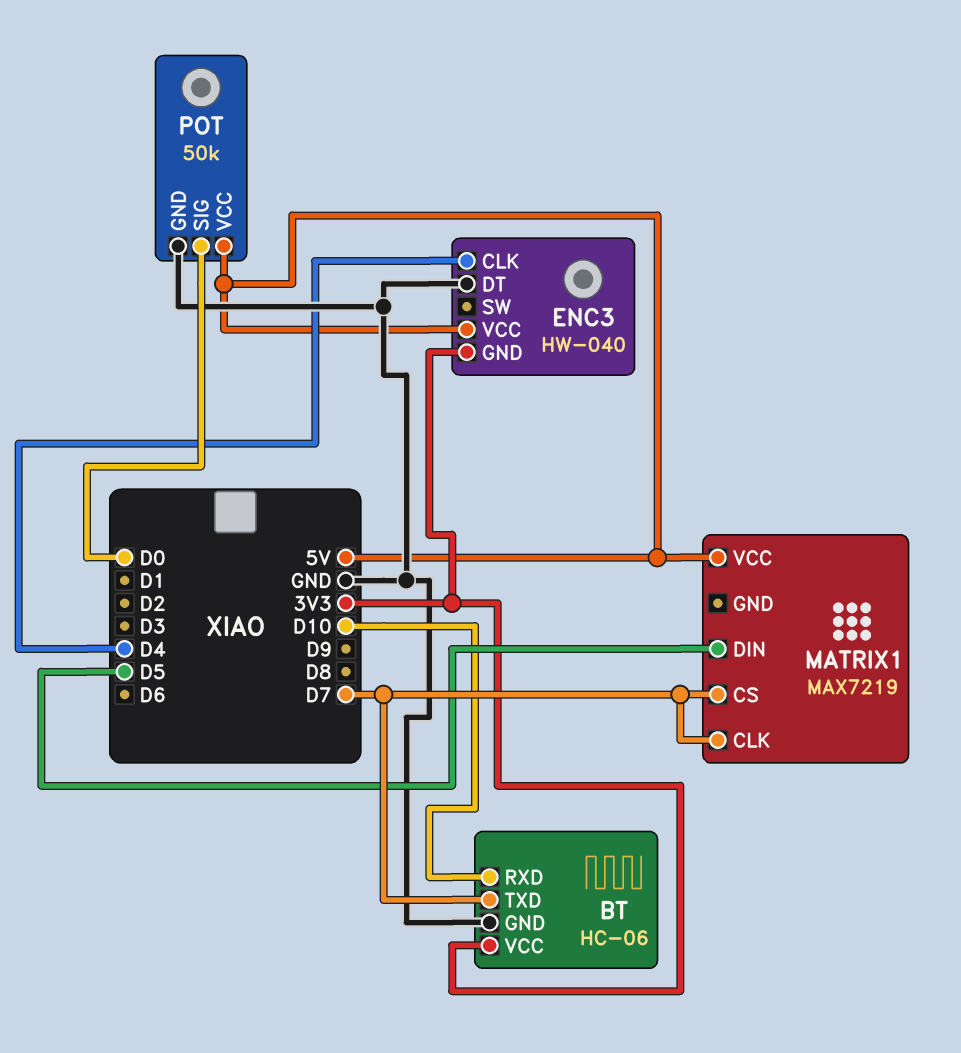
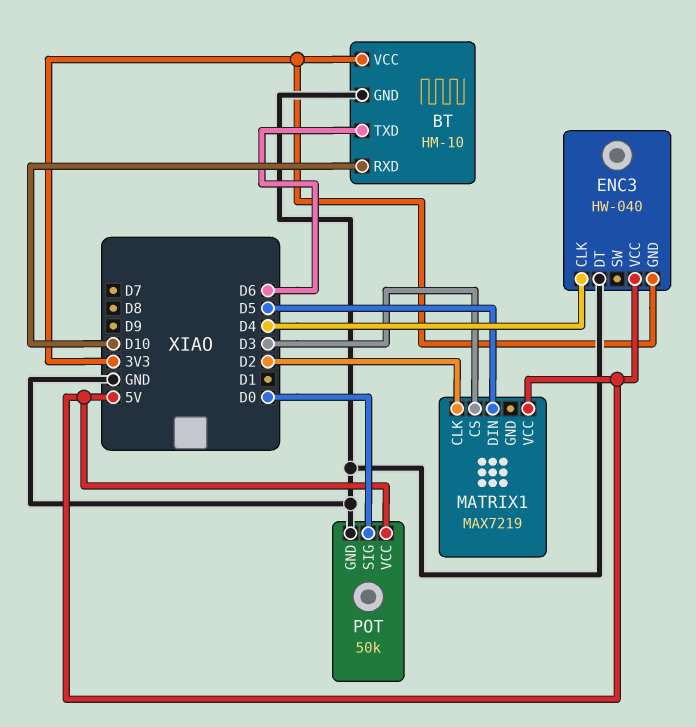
BT: HC-06 -> HM-10
BT pin TXD: D7 -> D6
MATRIX1 pin CLK: D7 -> D2
MATRIX1 pin CS: D7 -> D3

